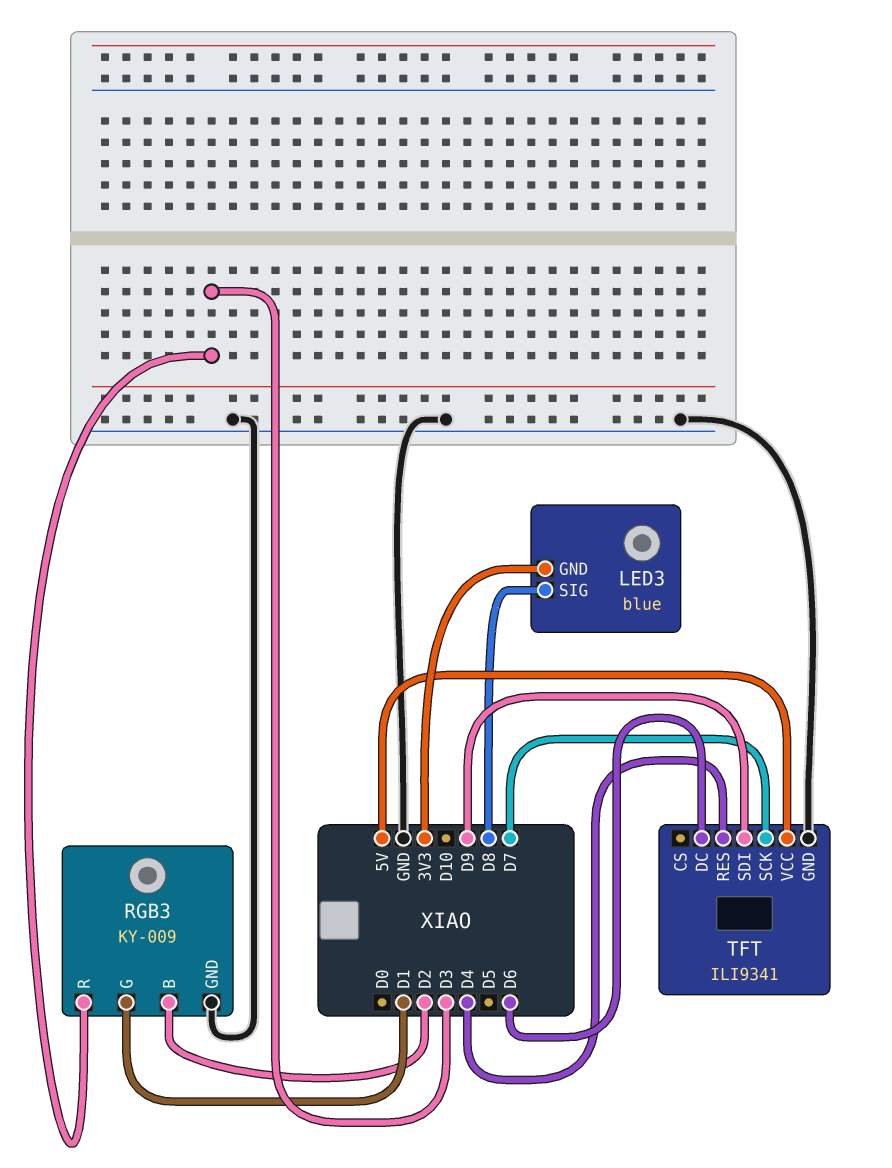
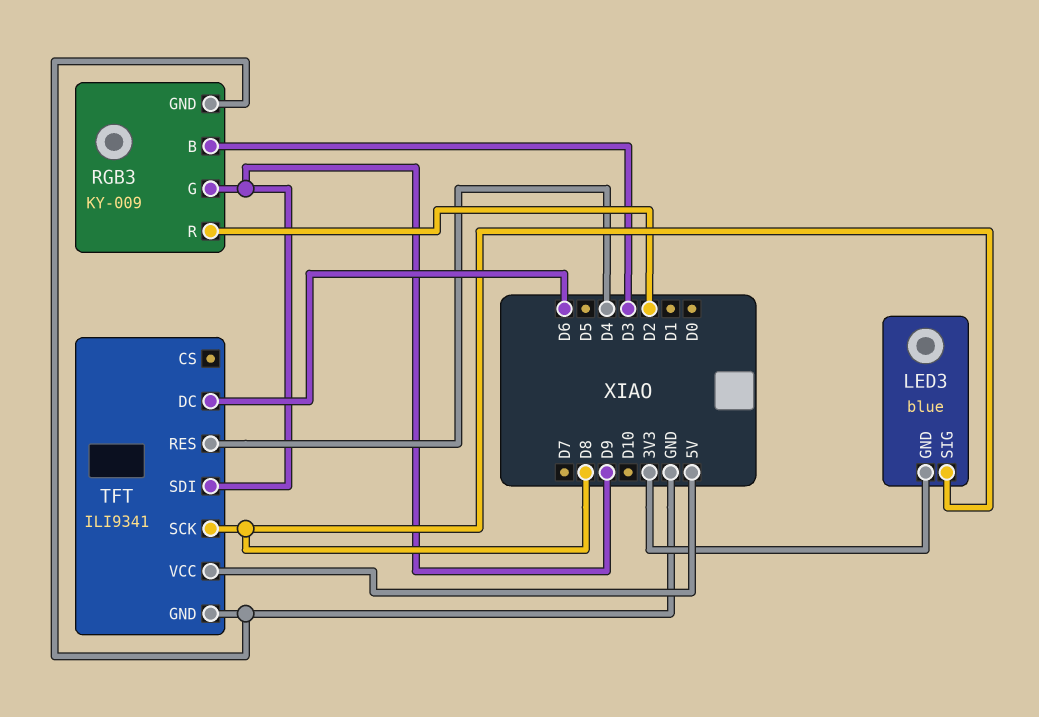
RGB3 pin B: D2 -> D3
RGB3 pin G: D1 -> D9
RGB3 pin R: D3 -> D2
TFT pin SCK: D7 -> D8

